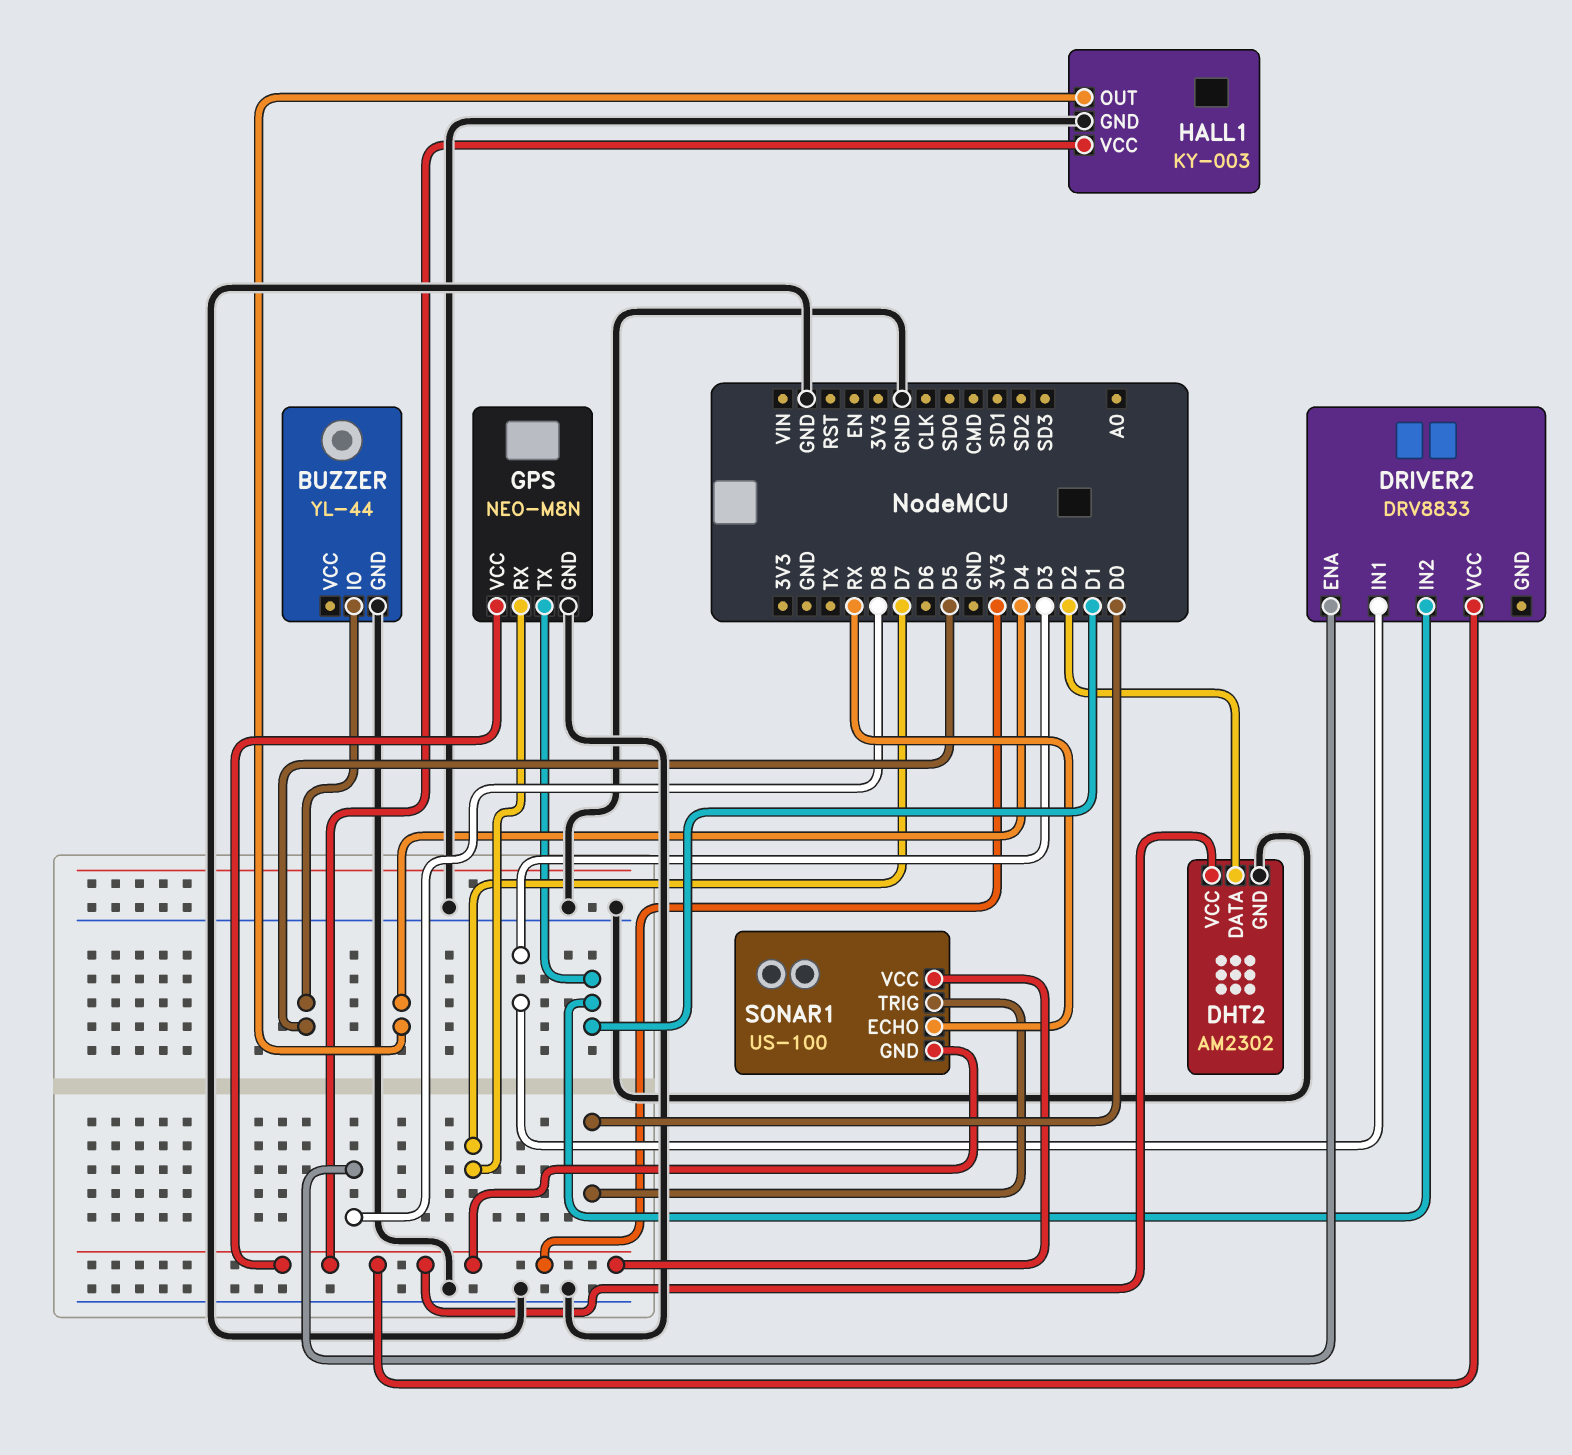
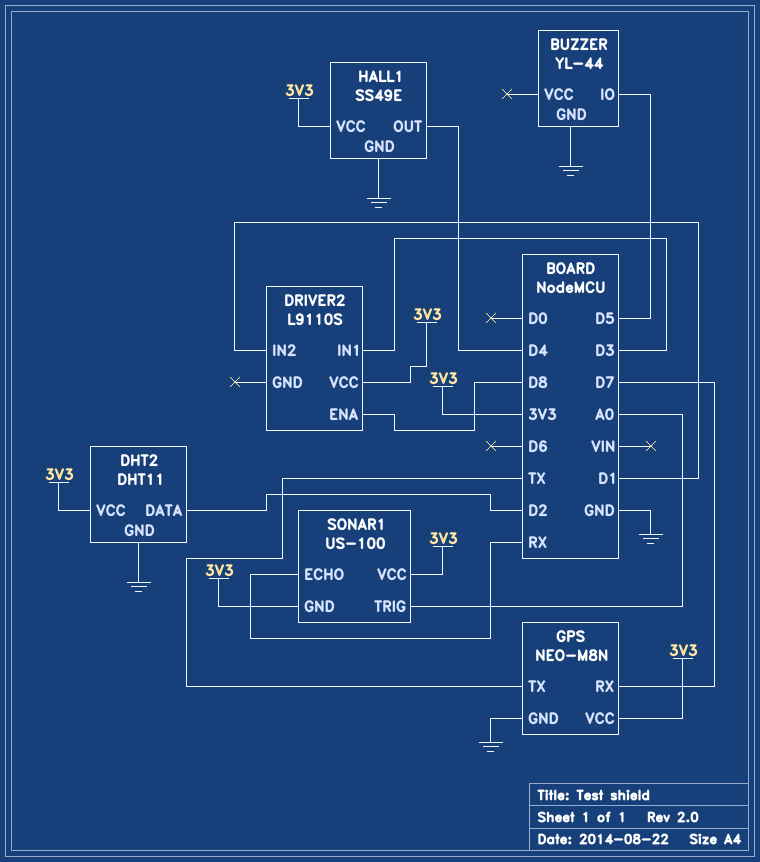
DHT2: AM2302 -> DHT11
DRIVER2: DRV8833 -> L9110S
GPS pin TX: D1 -> TX
HALL1: KY-003 -> SS49E
SONAR1 pin TRIG: D0 -> A0

